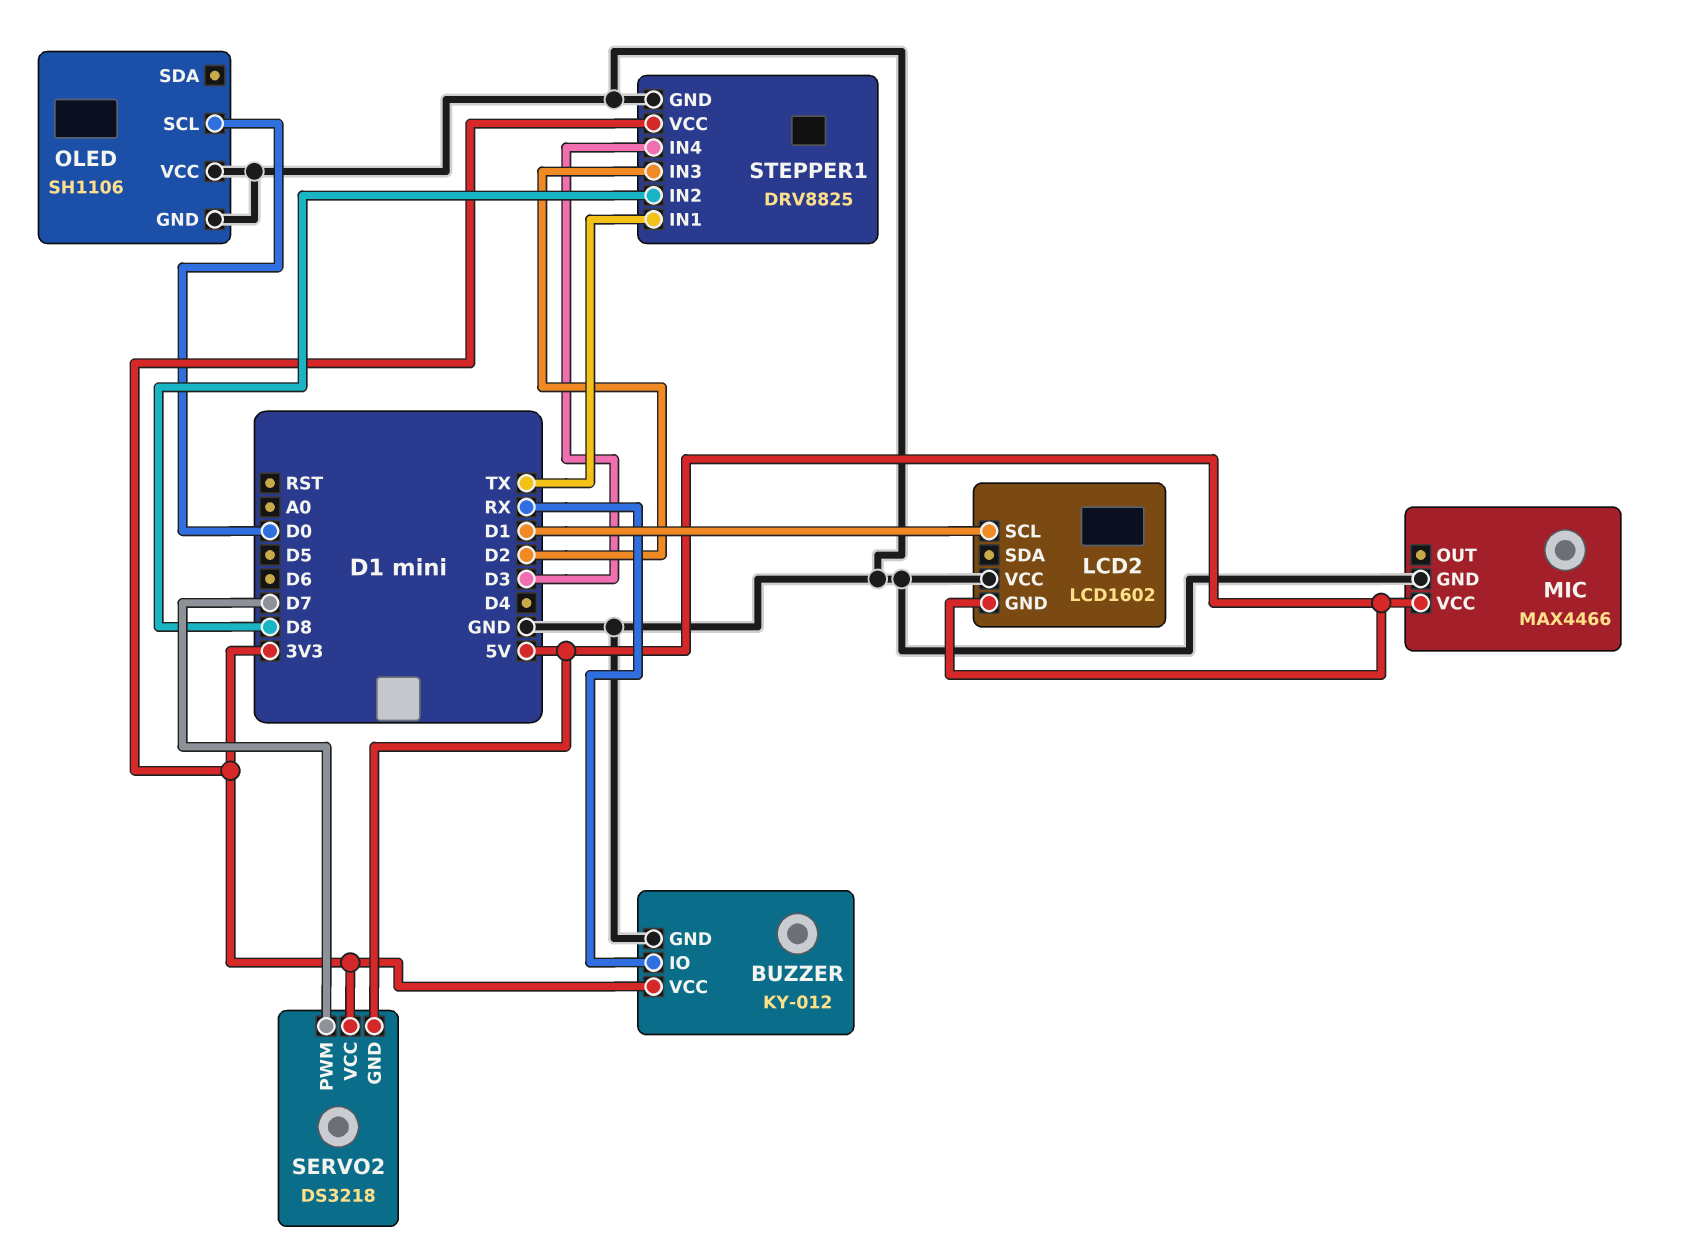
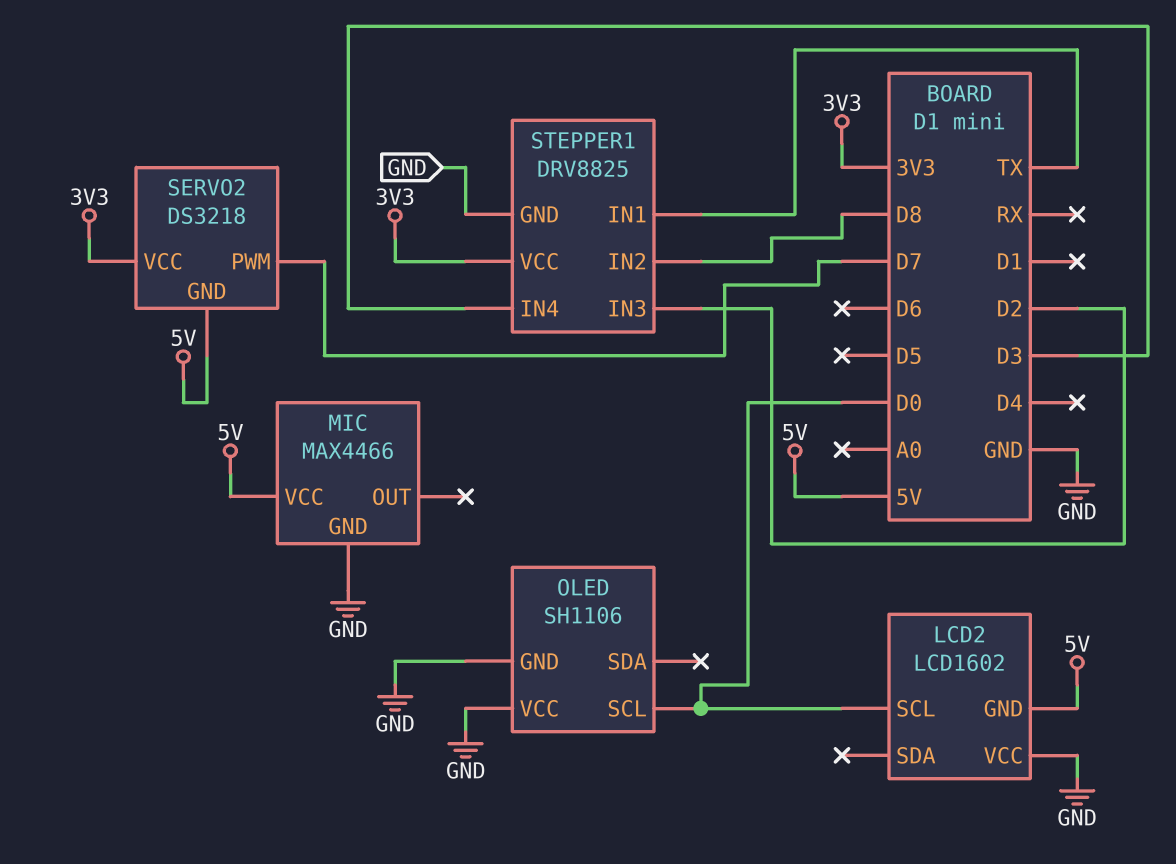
BUZZER: KY-012 -> none
BUZZER pin GND: GND -> none
BUZZER pin IO: RX -> none
BUZZER pin VCC: 3V3 -> none
LCD2 pin SCL: D1 -> D0

